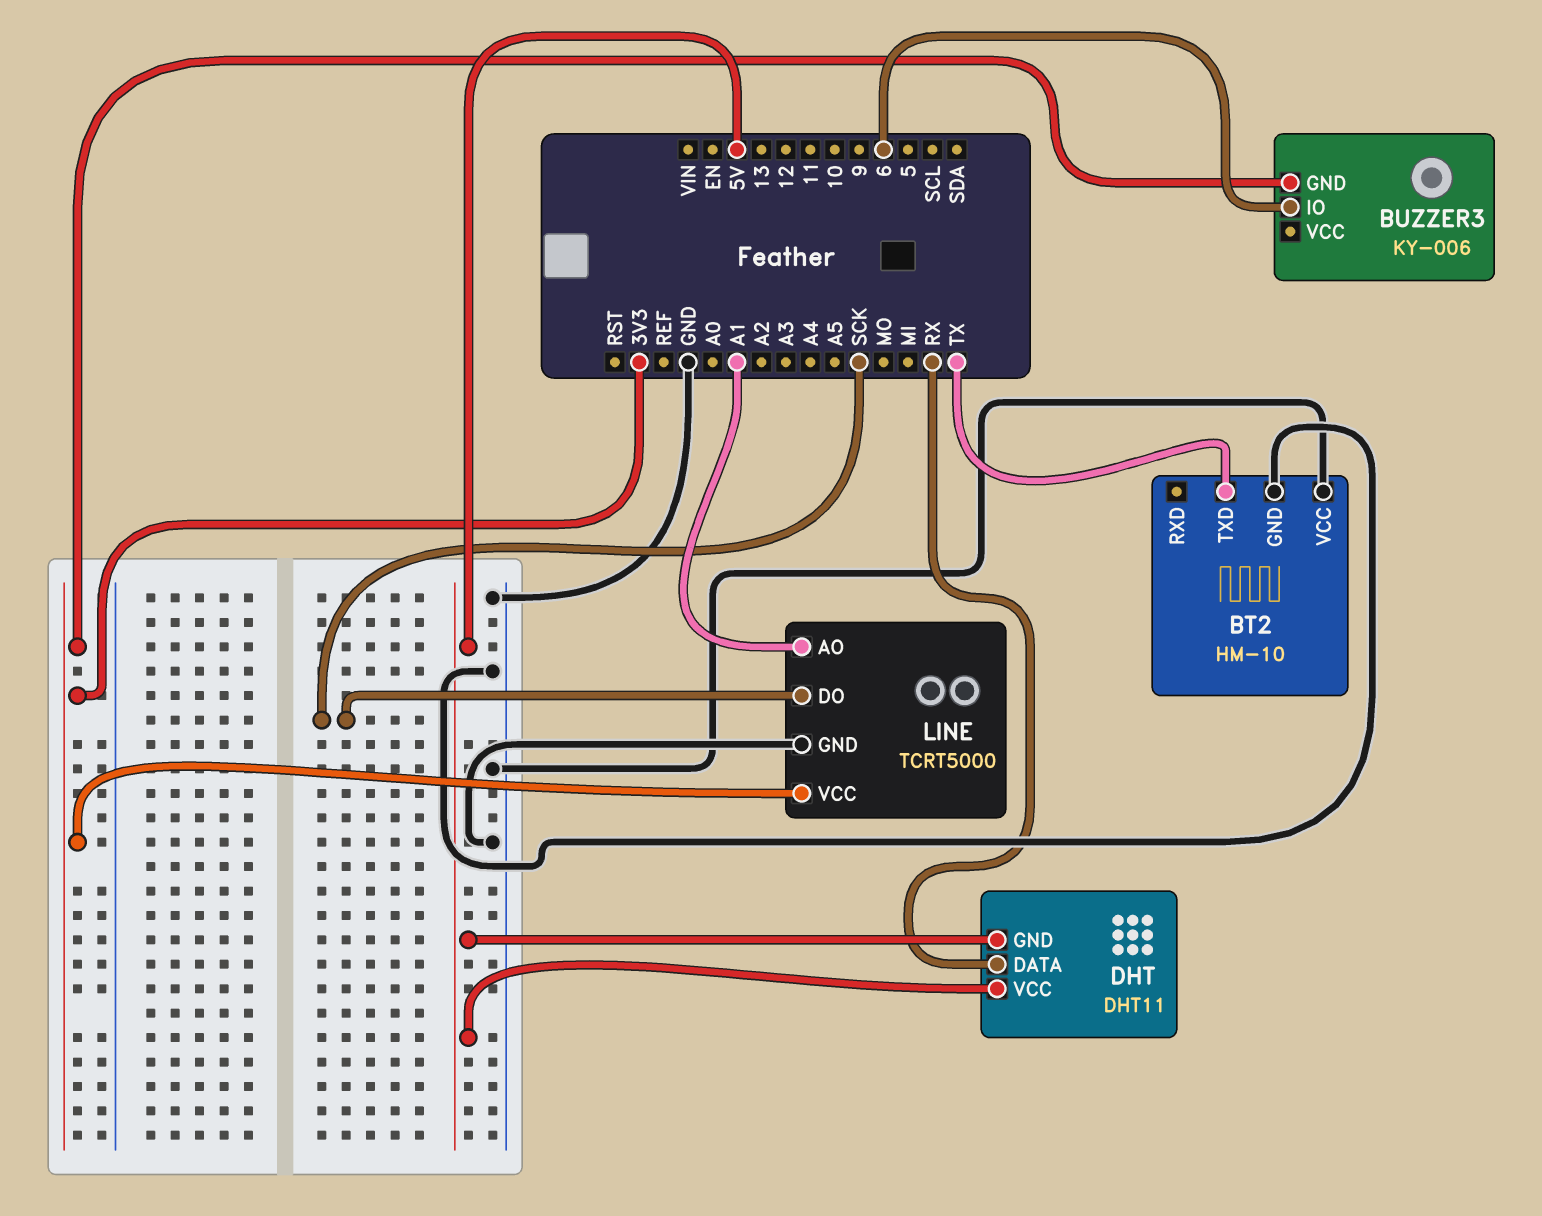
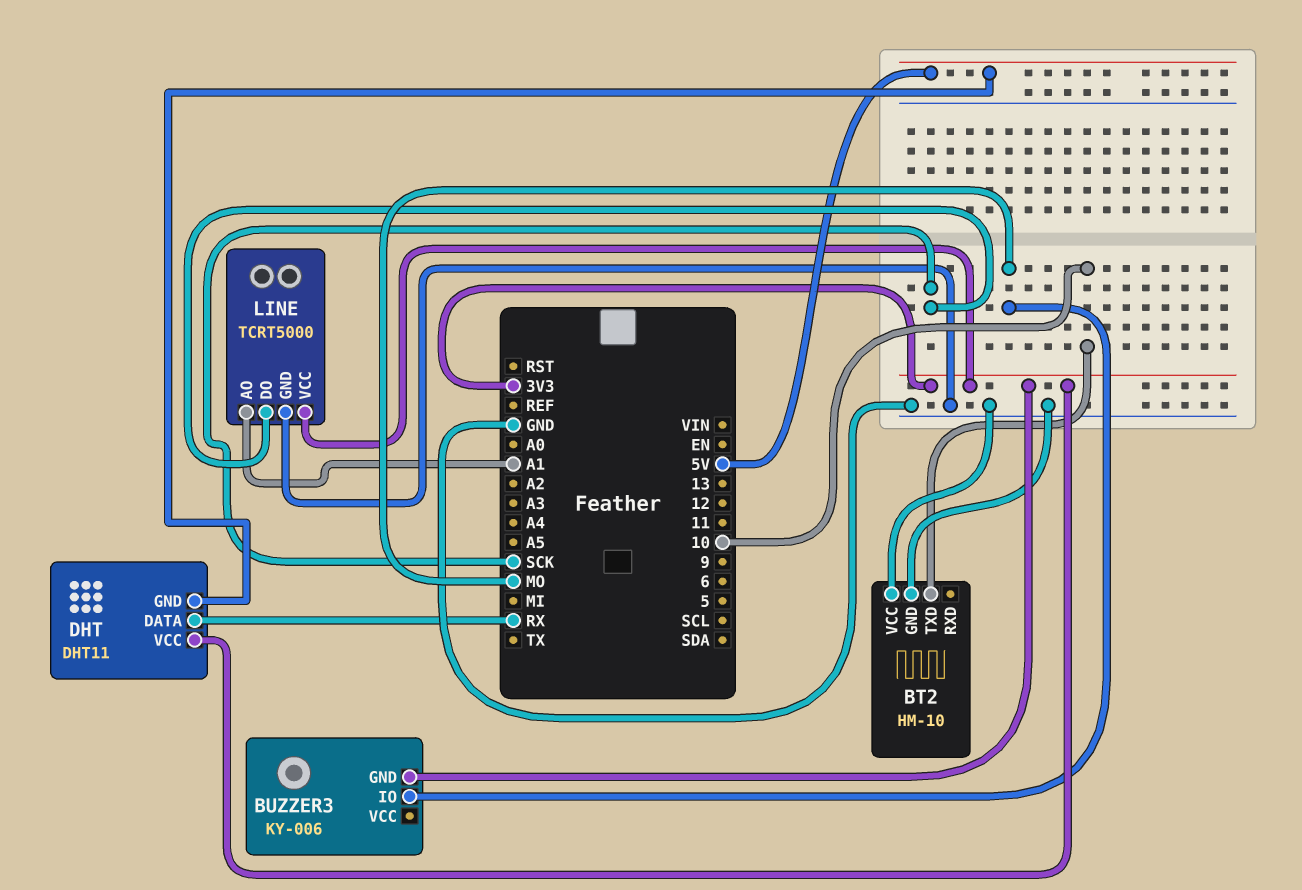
BT2 pin TXD: TX -> 10
BUZZER3 pin IO: 6 -> MO
DHT pin VCC: 5V -> 3V3

